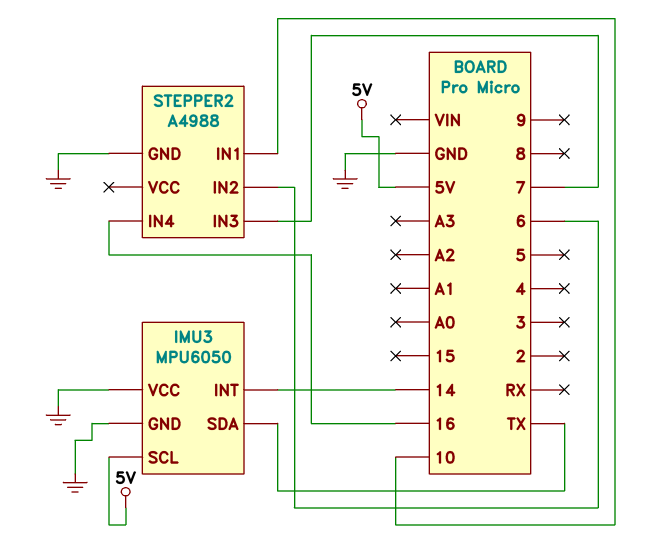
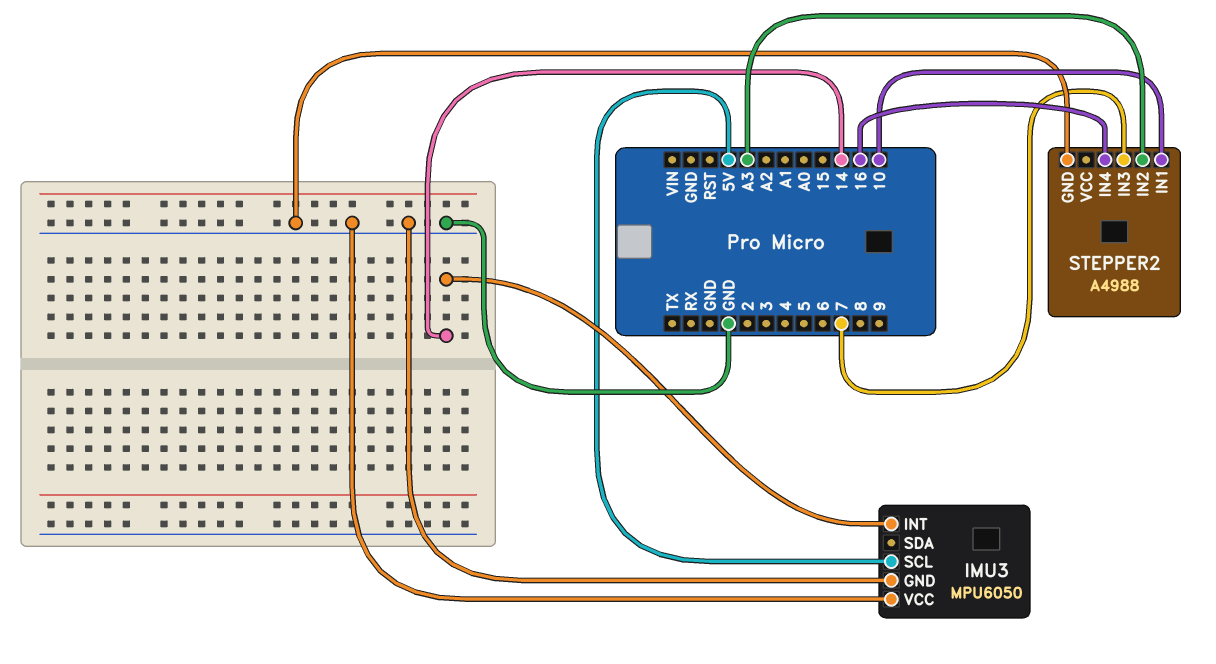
IMU3 pin SDA: TX -> none
STEPPER2 pin IN2: 6 -> A3

